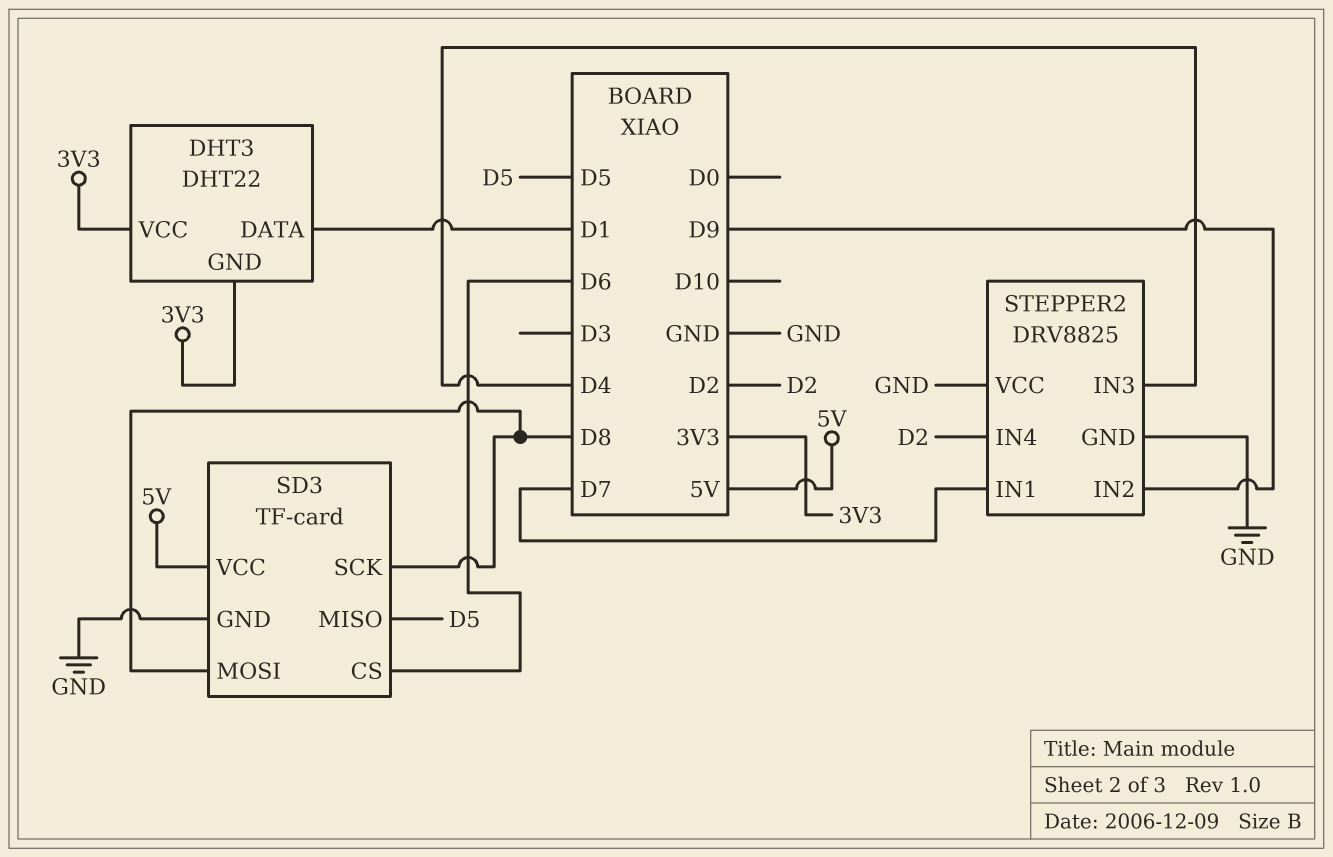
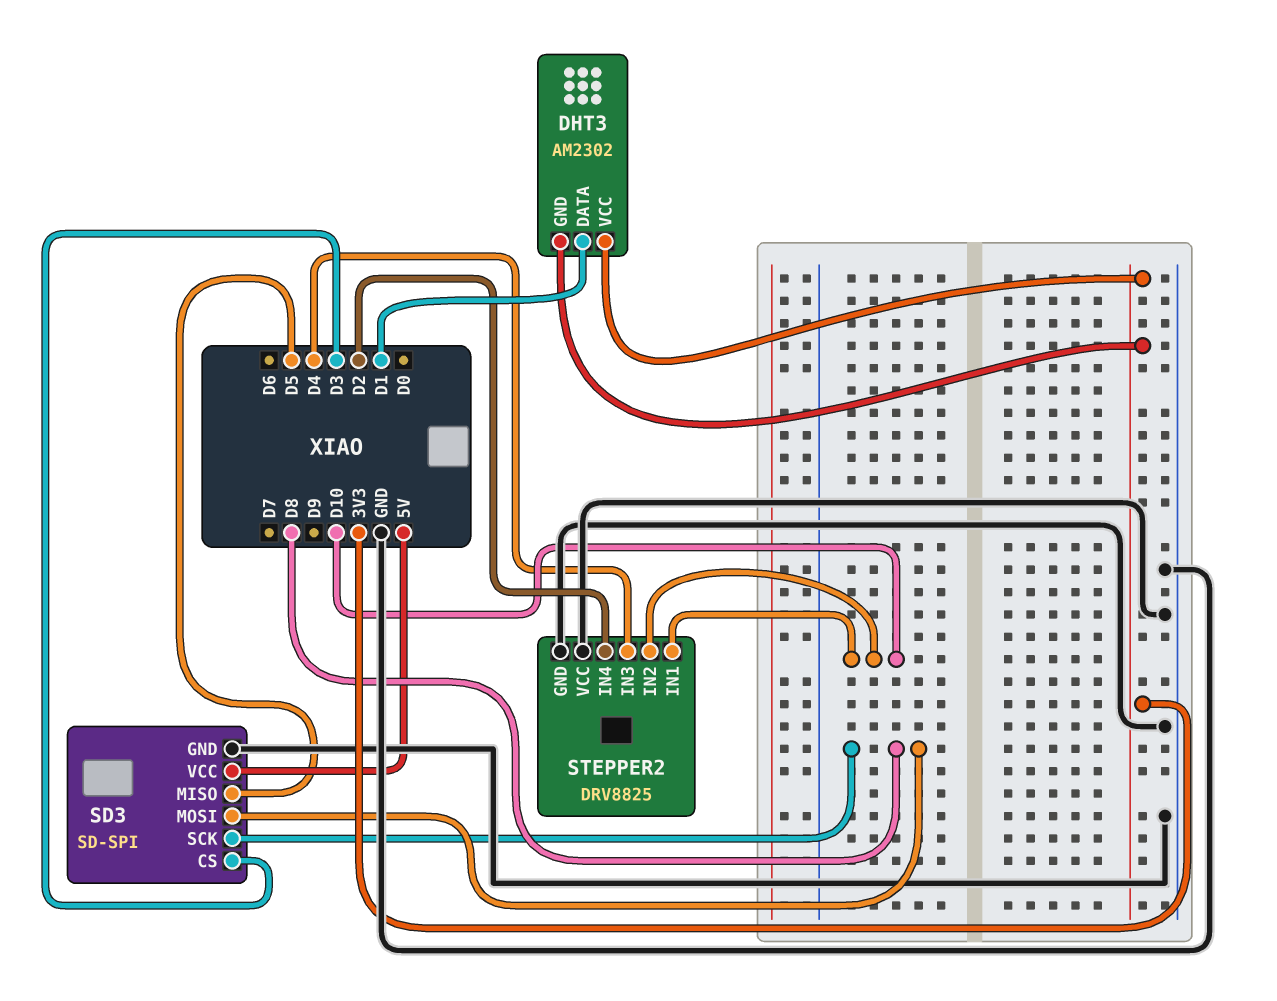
DHT3: DHT22 -> AM2302
SD3: TF-card -> SD-SPI
SD3 pin CS: D6 -> D3
STEPPER2 pin IN1: D7 -> D10
STEPPER2 pin IN2: D9 -> D10

